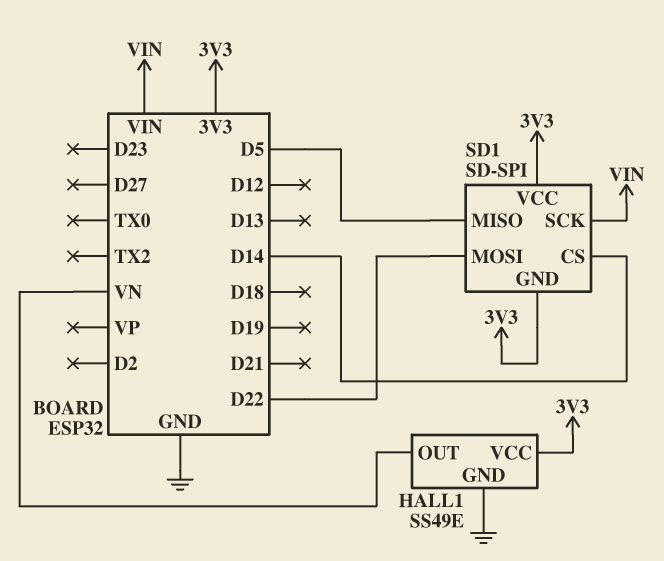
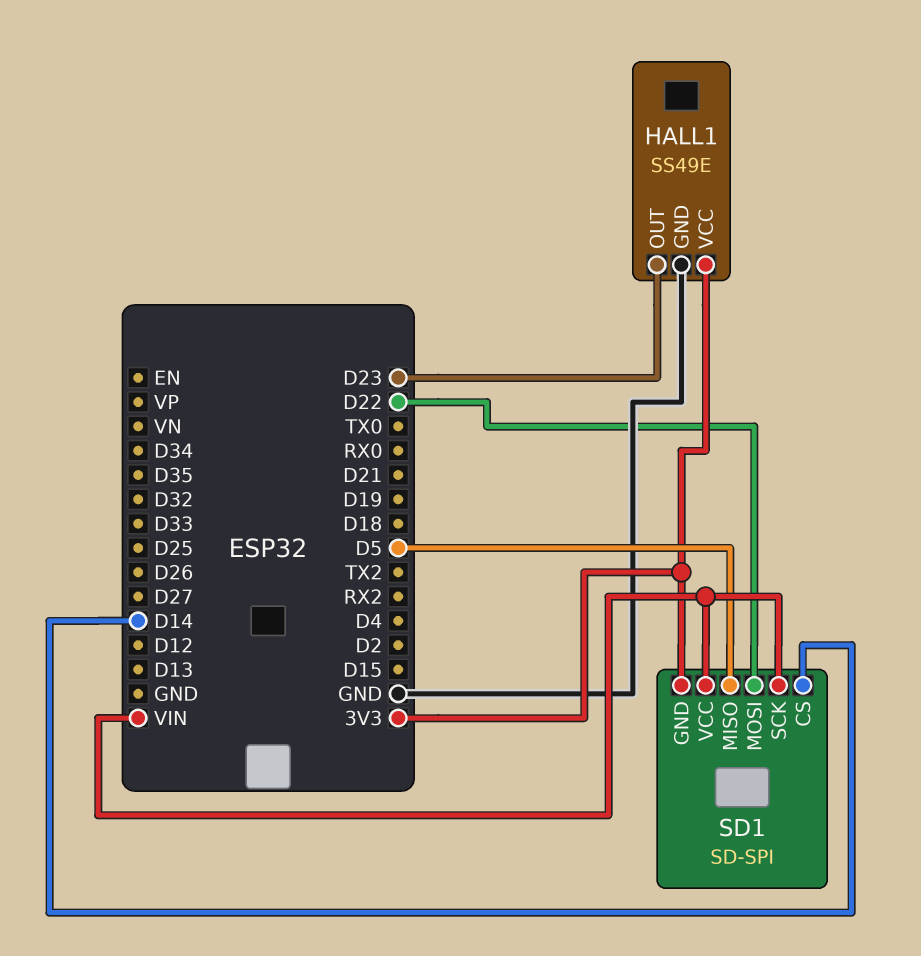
HALL1 pin OUT: VN -> D23
SD1 pin VCC: 3V3 -> VIN

